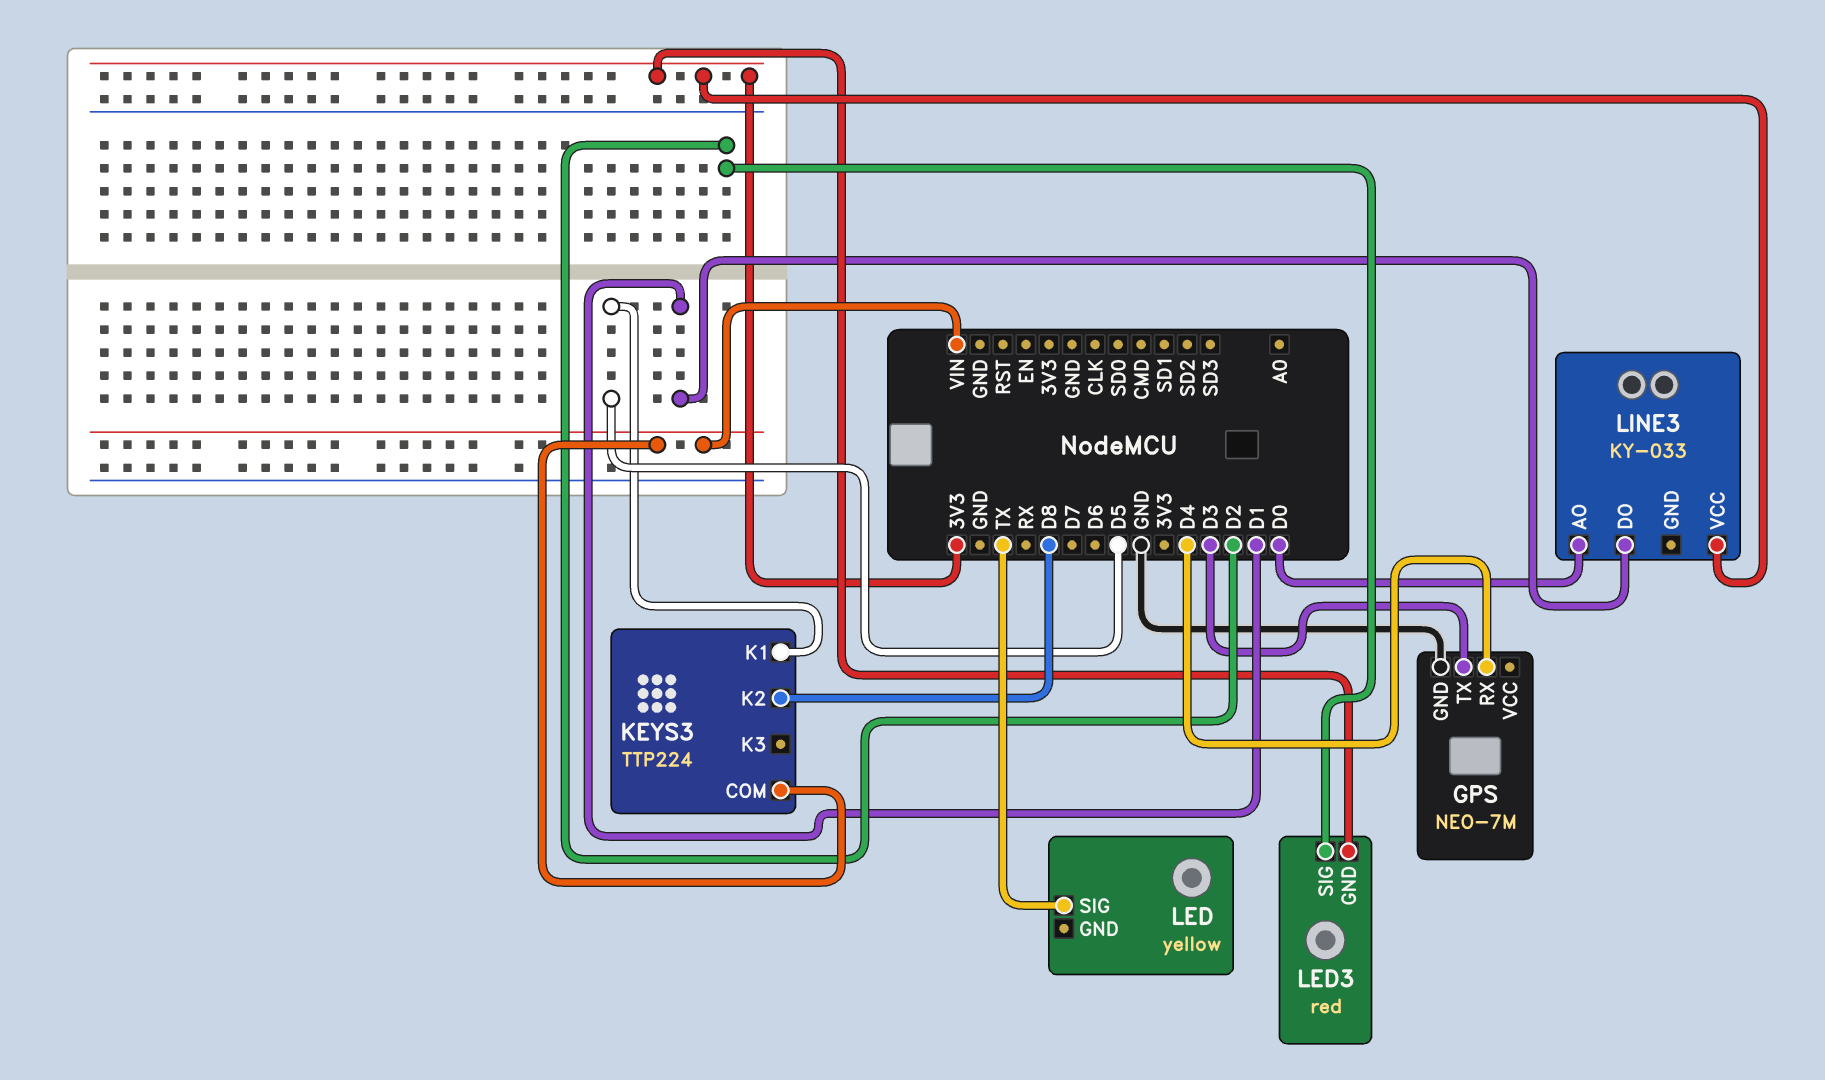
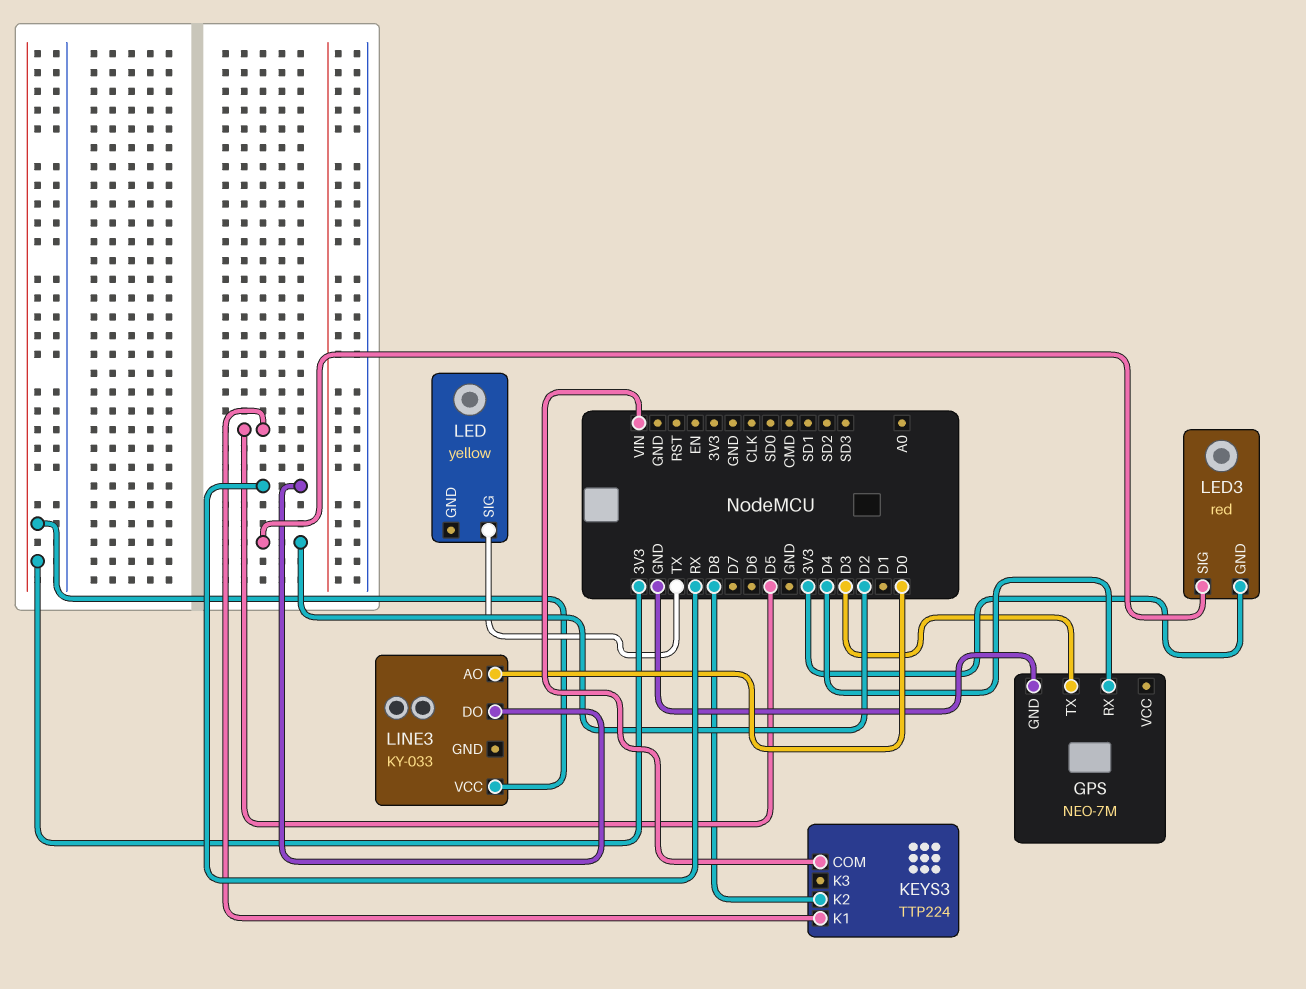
LINE3 pin DO: D1 -> RX

